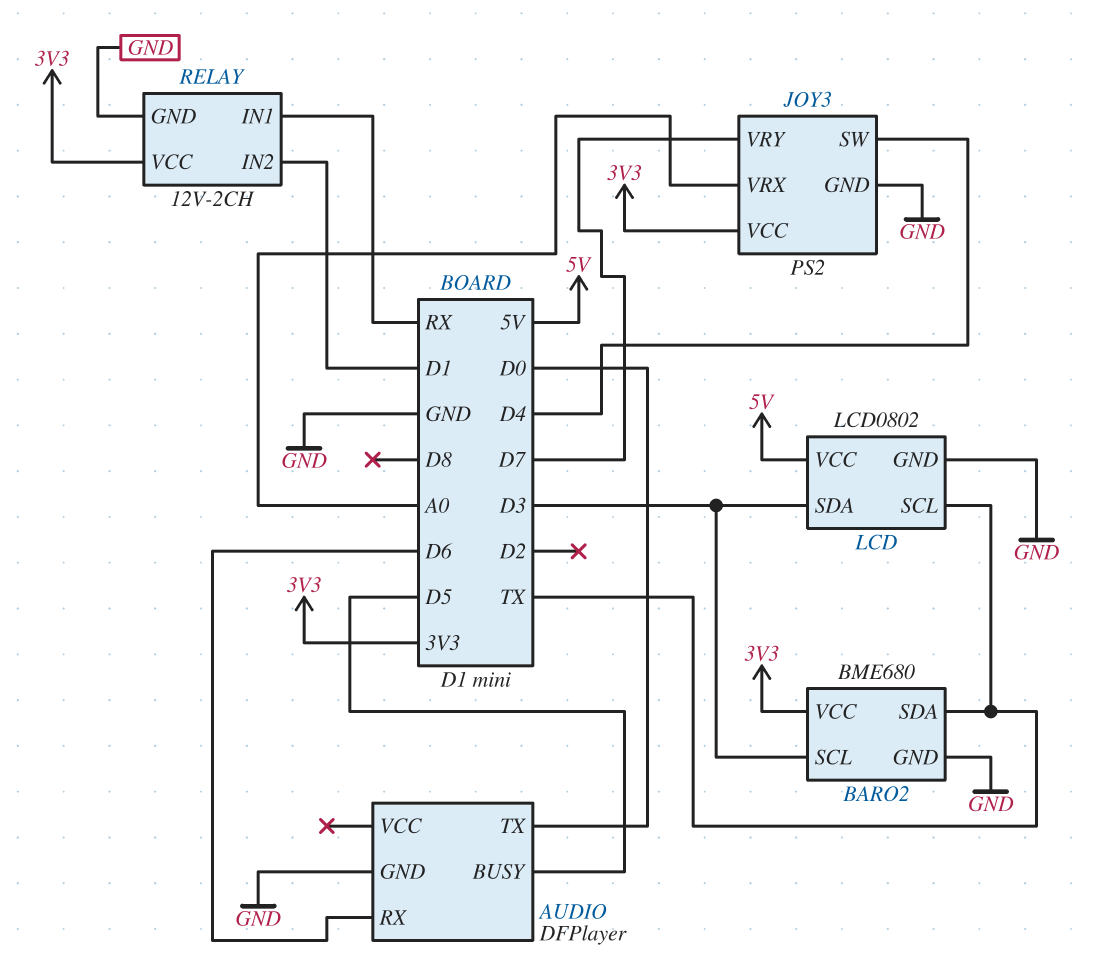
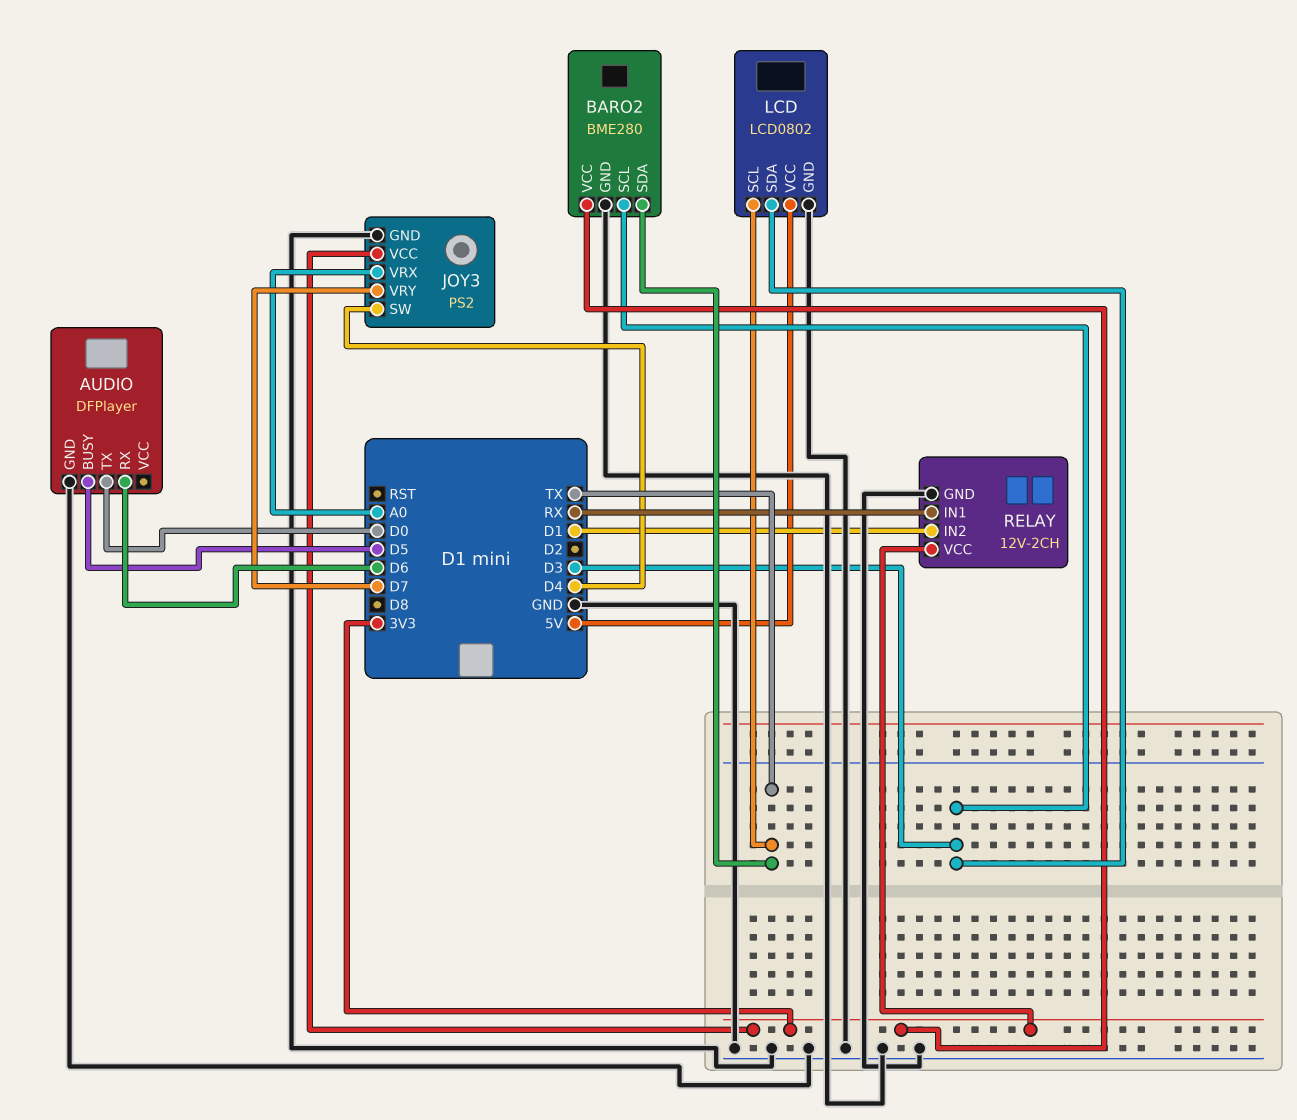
BARO2: BME680 -> BME280

